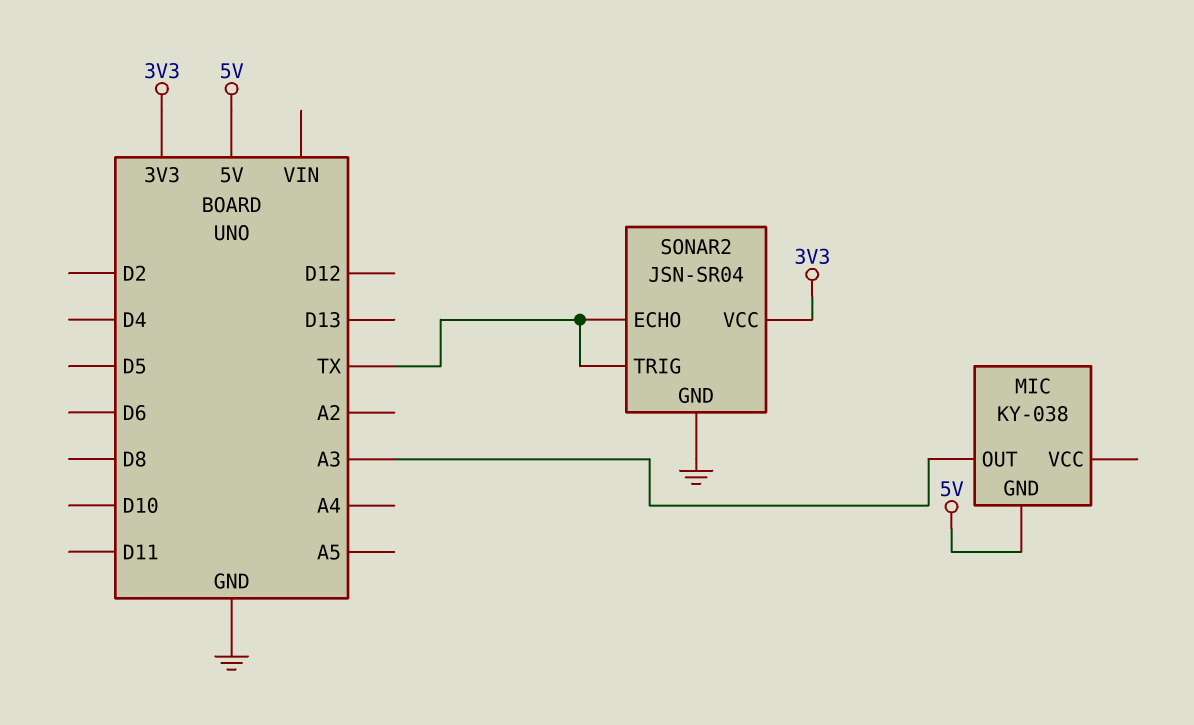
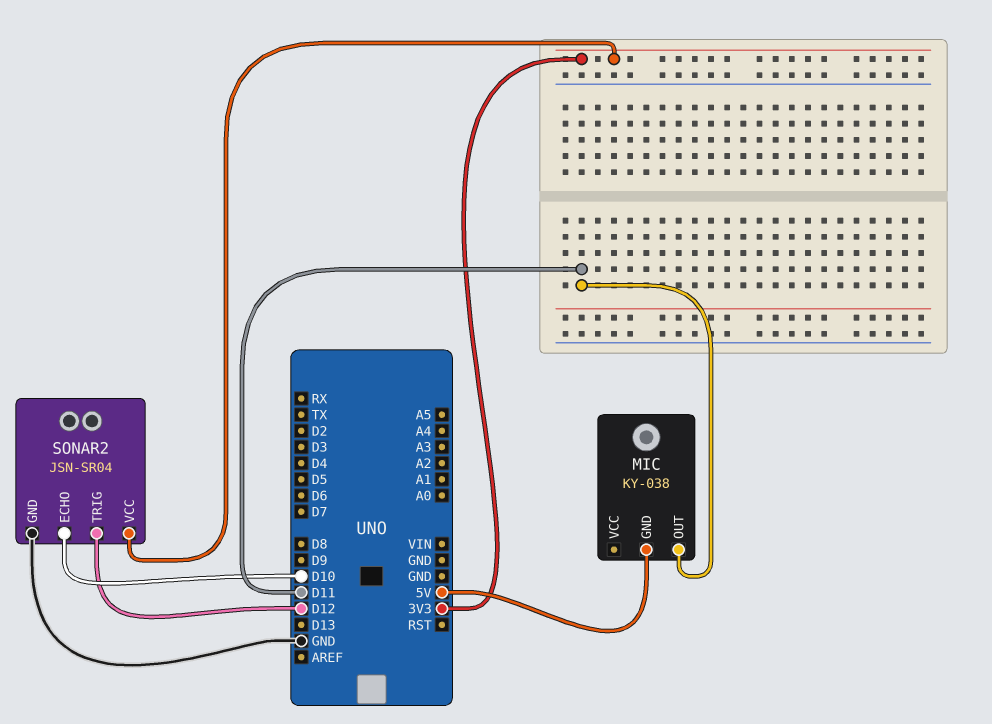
MIC pin OUT: A3 -> D11
SONAR2 pin ECHO: TX -> D10
SONAR2 pin TRIG: TX -> D12

